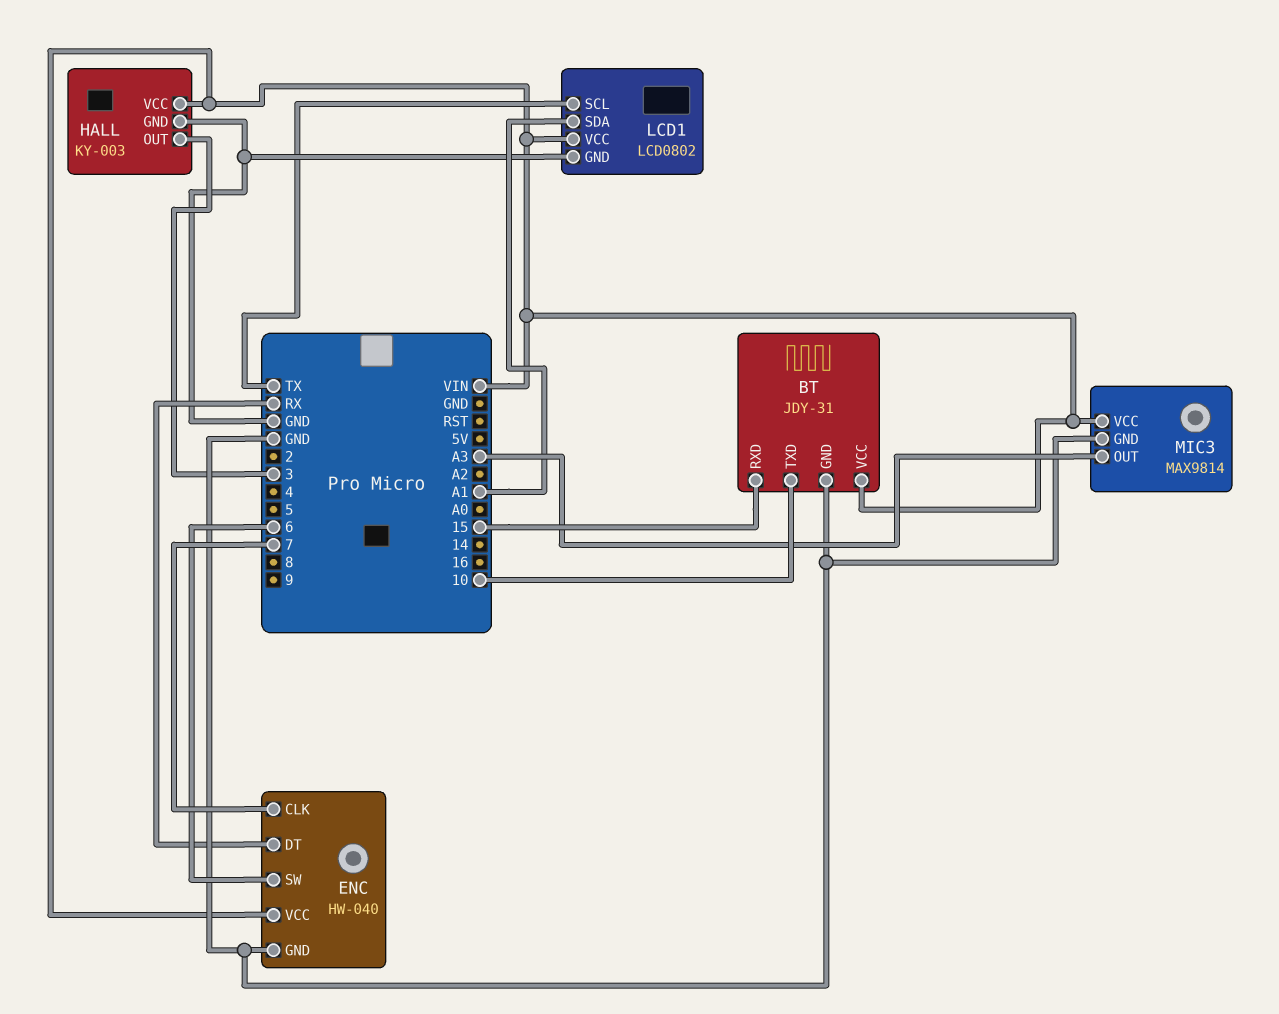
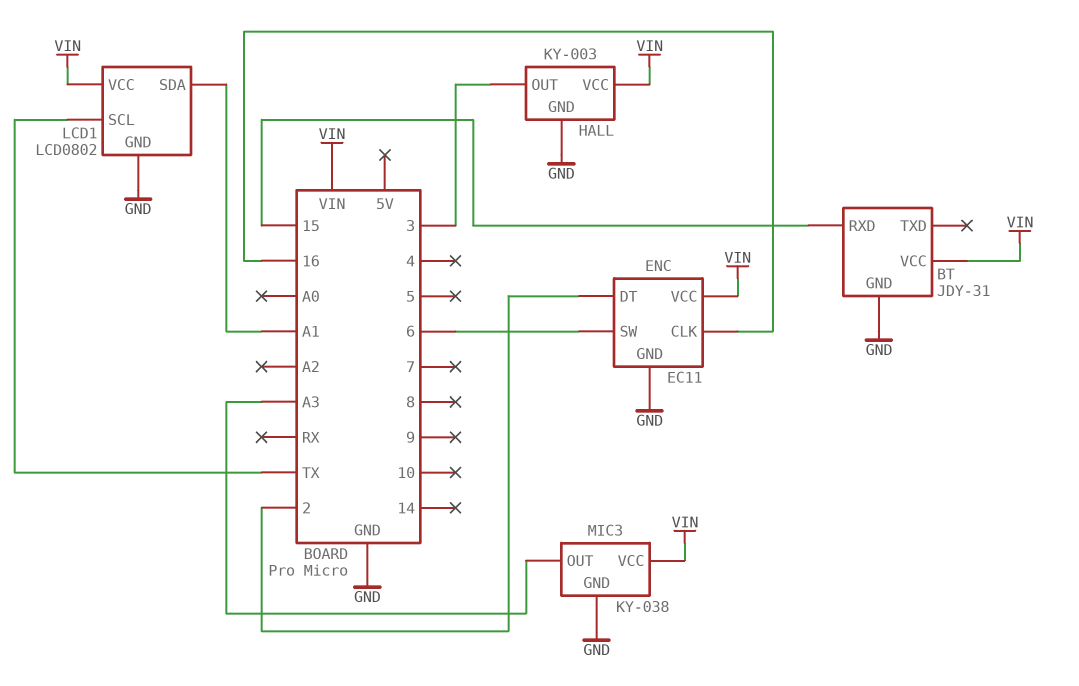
BT pin TXD: 10 -> none
ENC: HW-040 -> EC11
ENC pin CLK: 7 -> 16
ENC pin DT: RX -> 2
MIC3: MAX9814 -> KY-038

